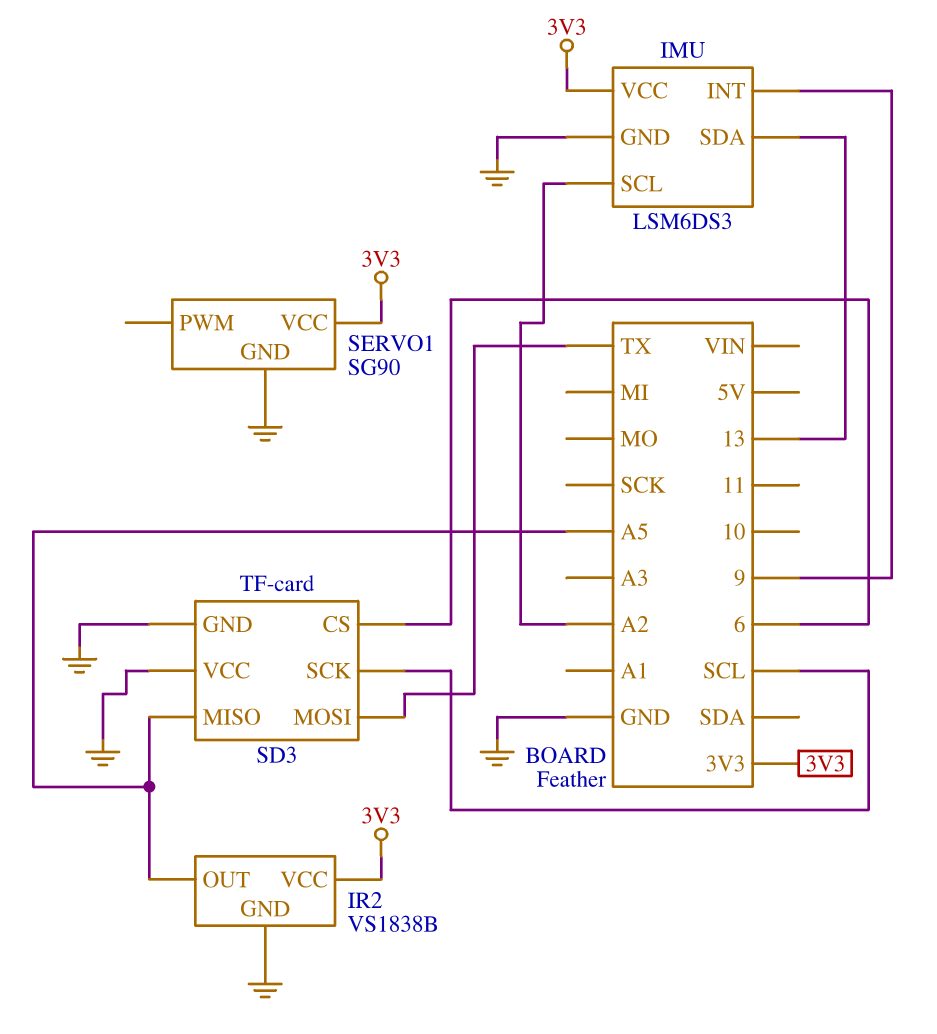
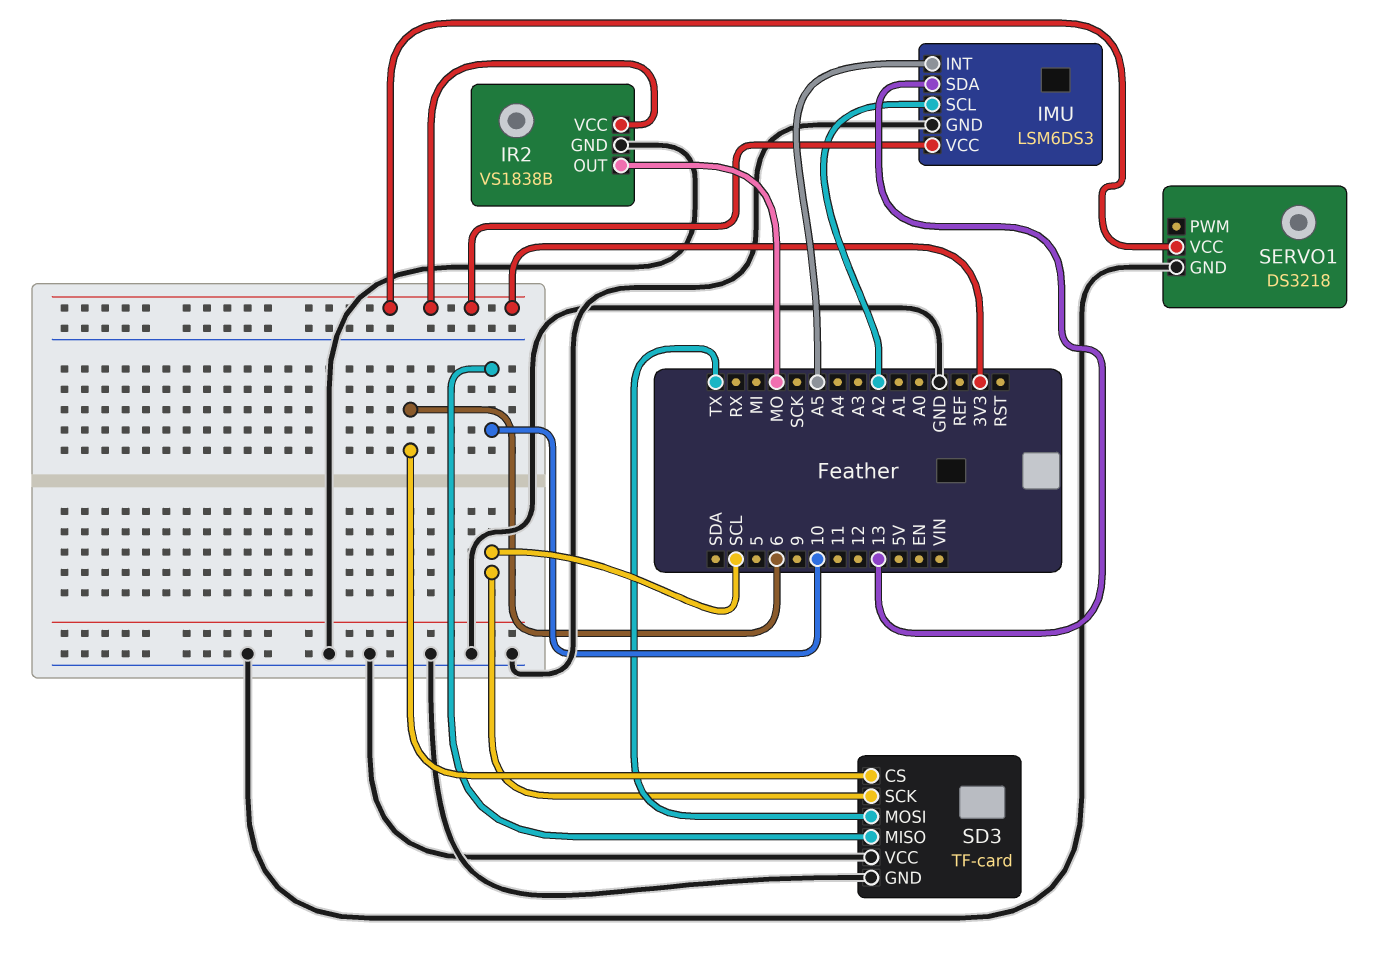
IMU pin INT: 9 -> A5
IR2 pin OUT: A5 -> MO
SD3 pin MISO: A5 -> 10
SERVO1: SG90 -> DS3218

